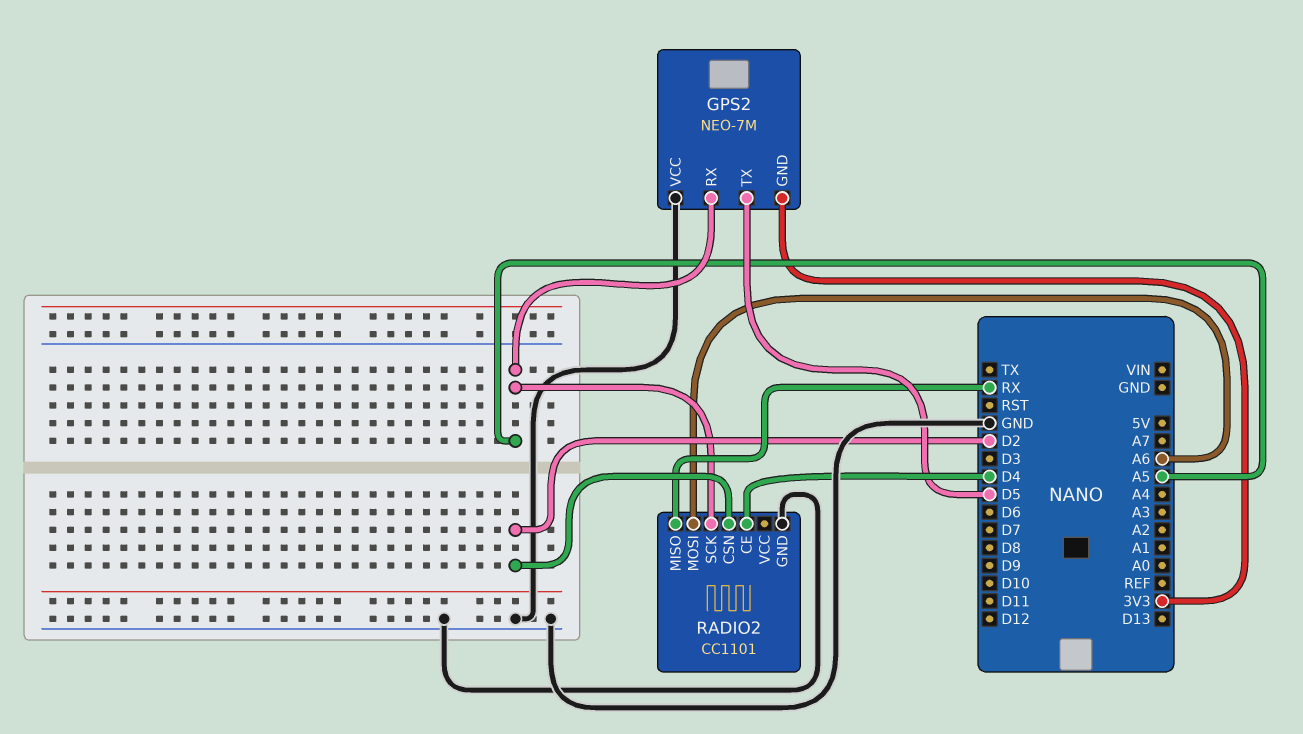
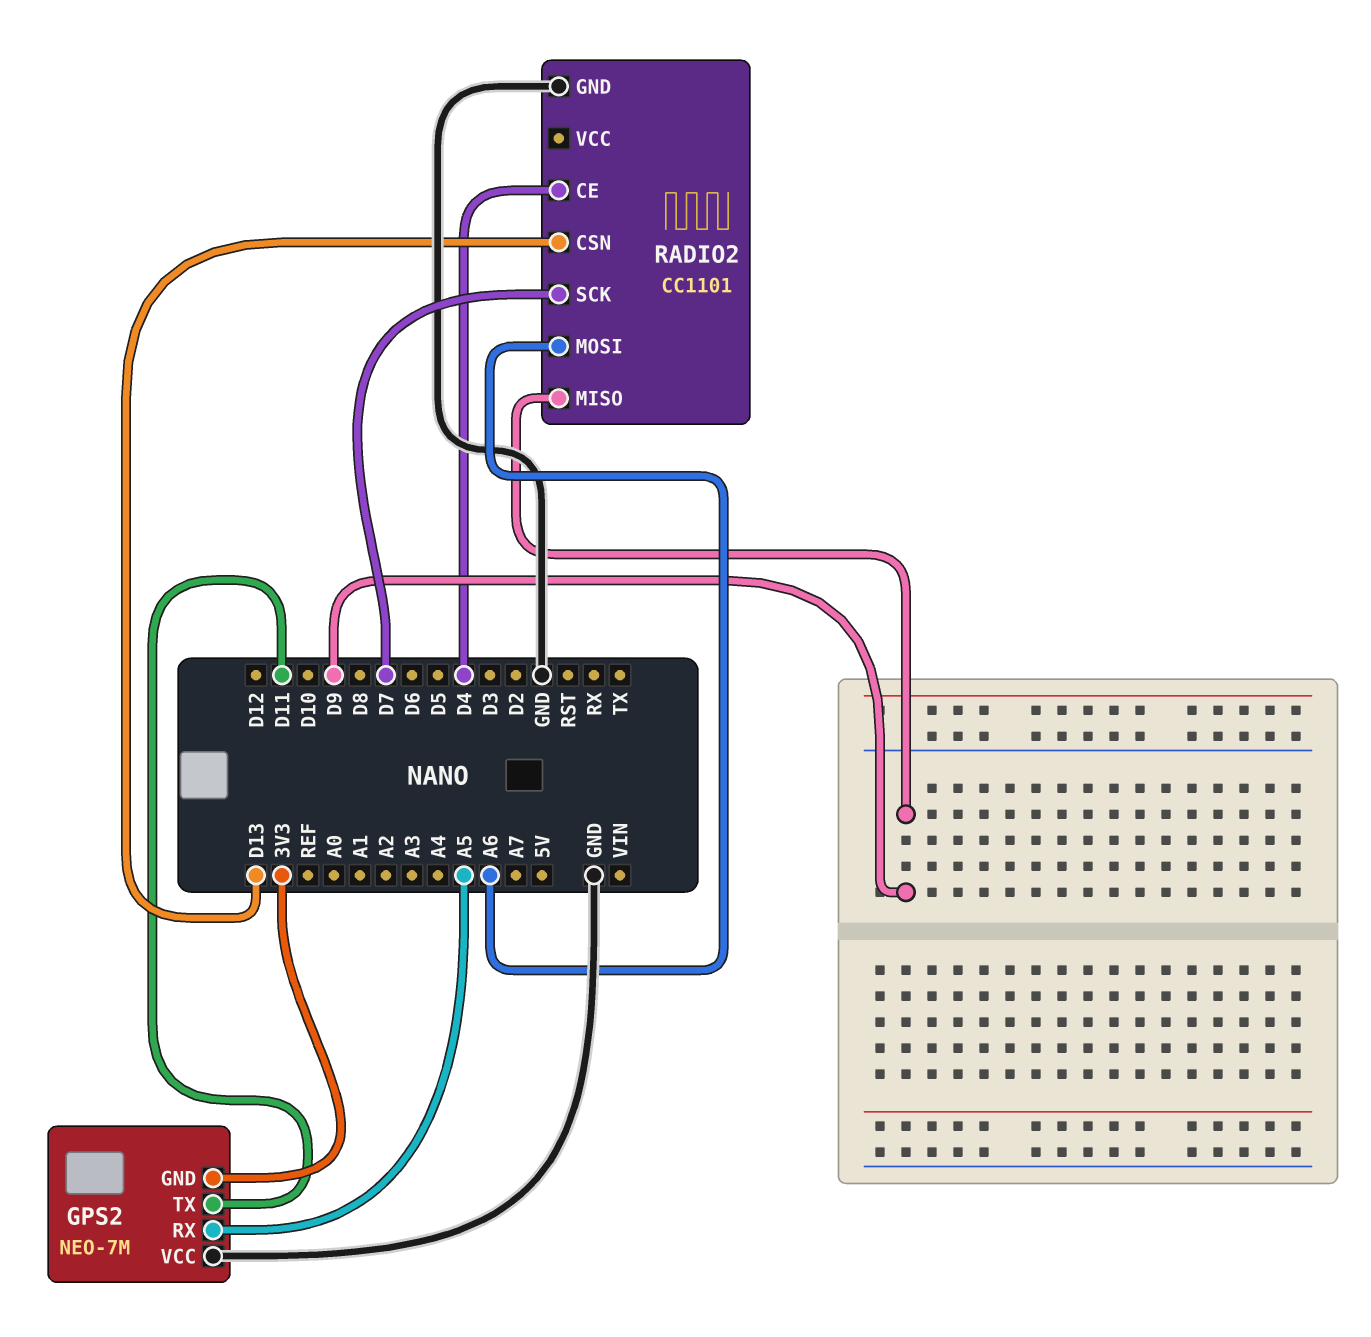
GPS2 pin TX: D5 -> D11
RADIO2 pin CSN: D2 -> D13
RADIO2 pin MISO: RX -> D9
RADIO2 pin SCK: A5 -> D7

